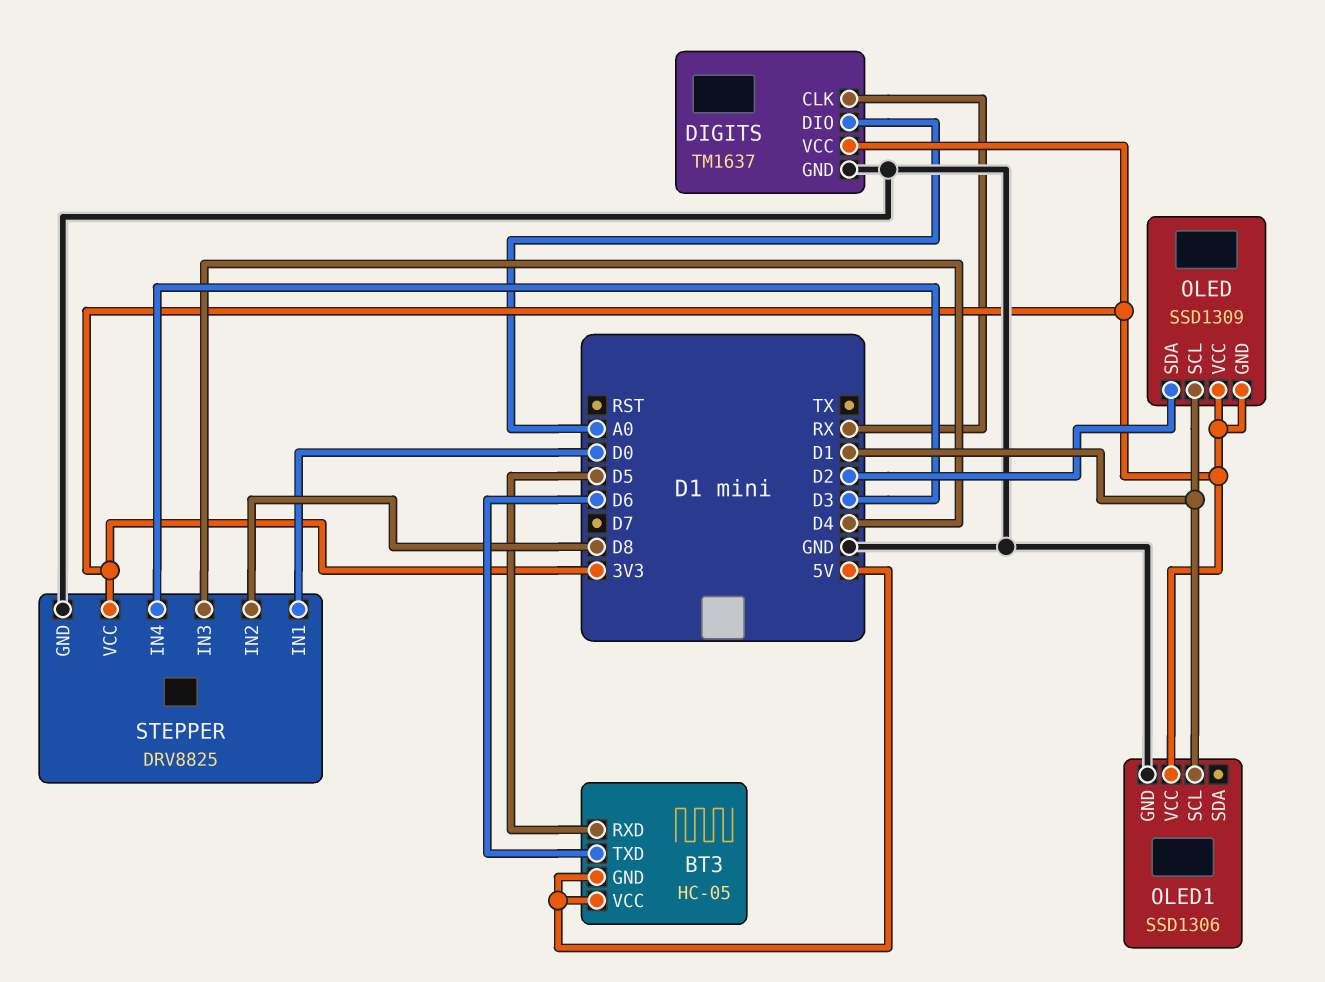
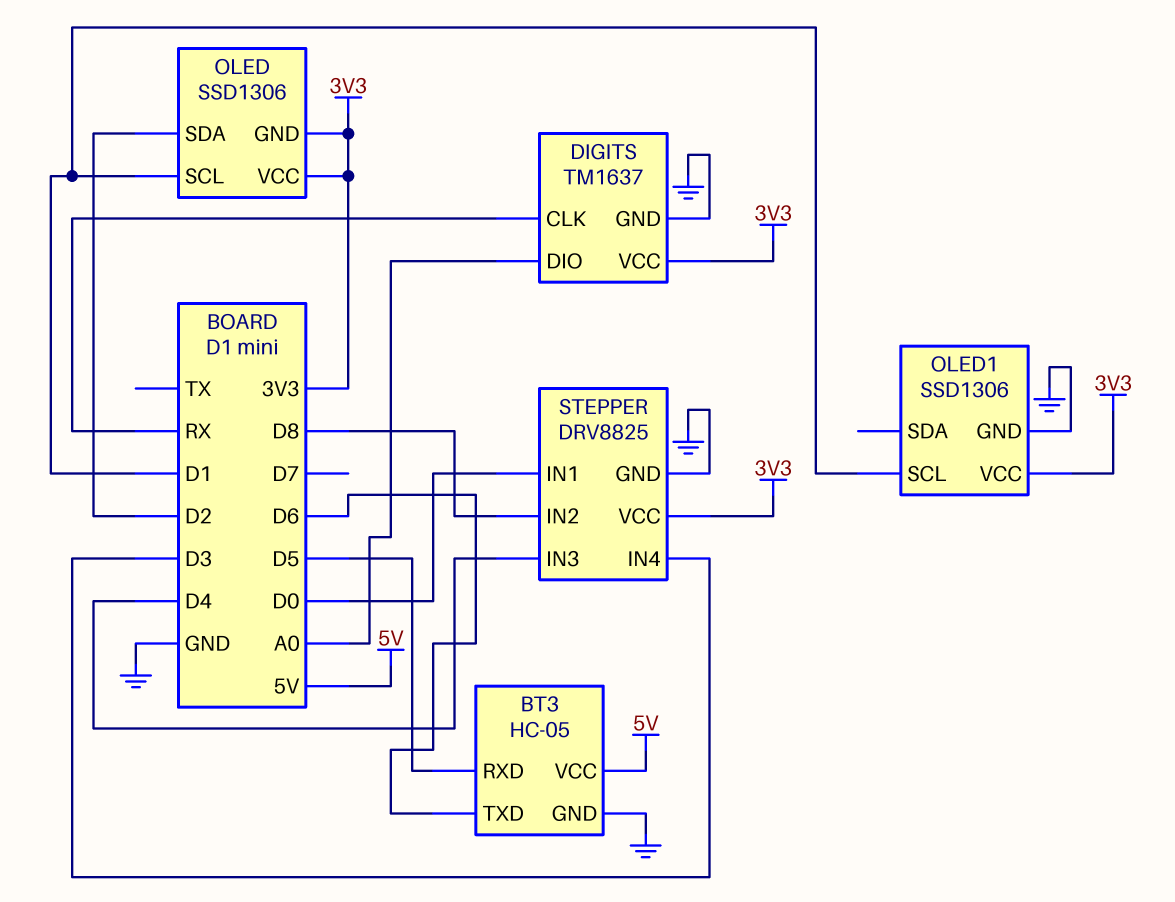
BT3 pin GND: 5V -> GND
OLED: SSD1309 -> SSD1306

